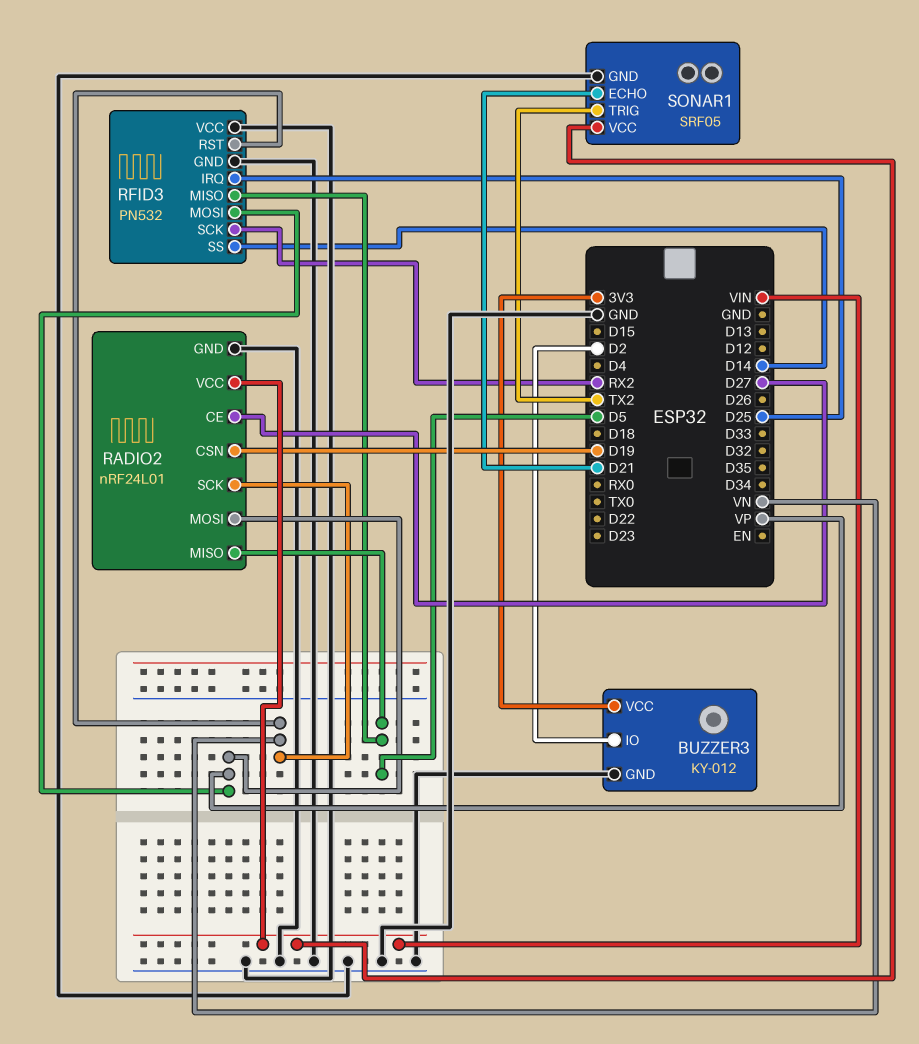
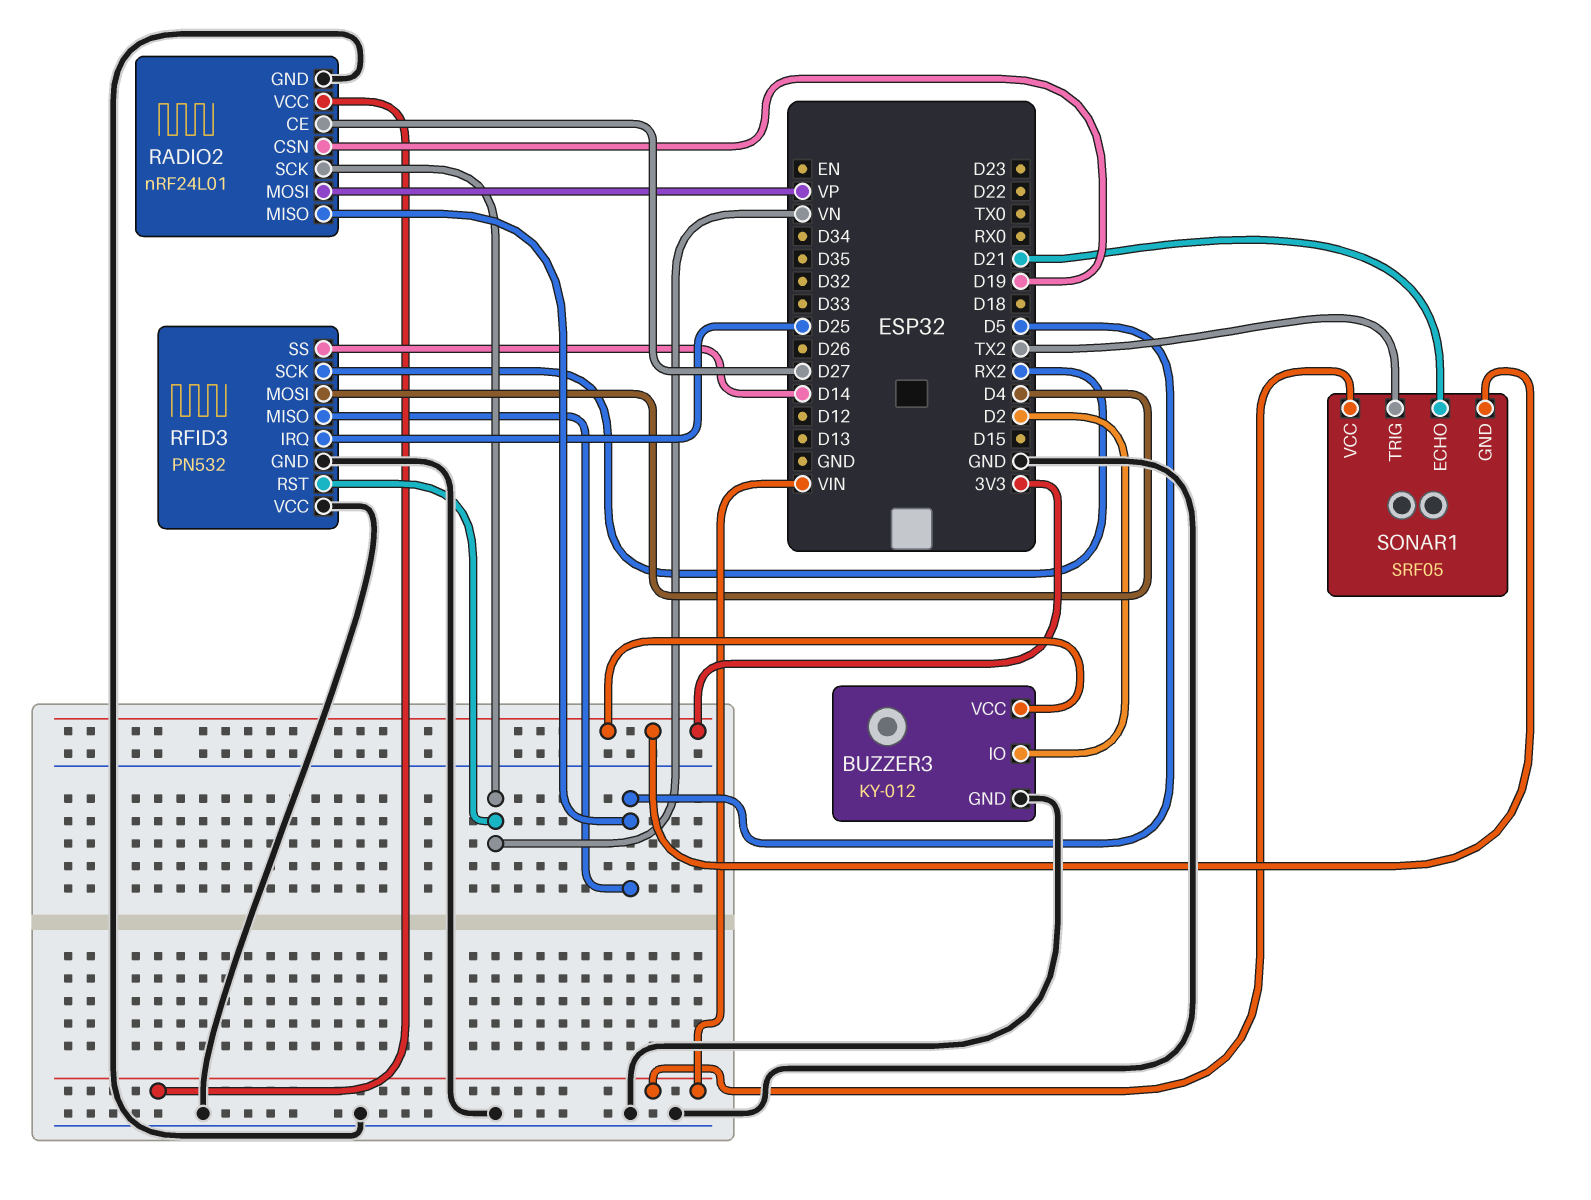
RFID3 pin MOSI: VP -> D4
SONAR1 pin GND: GND -> 3V3

